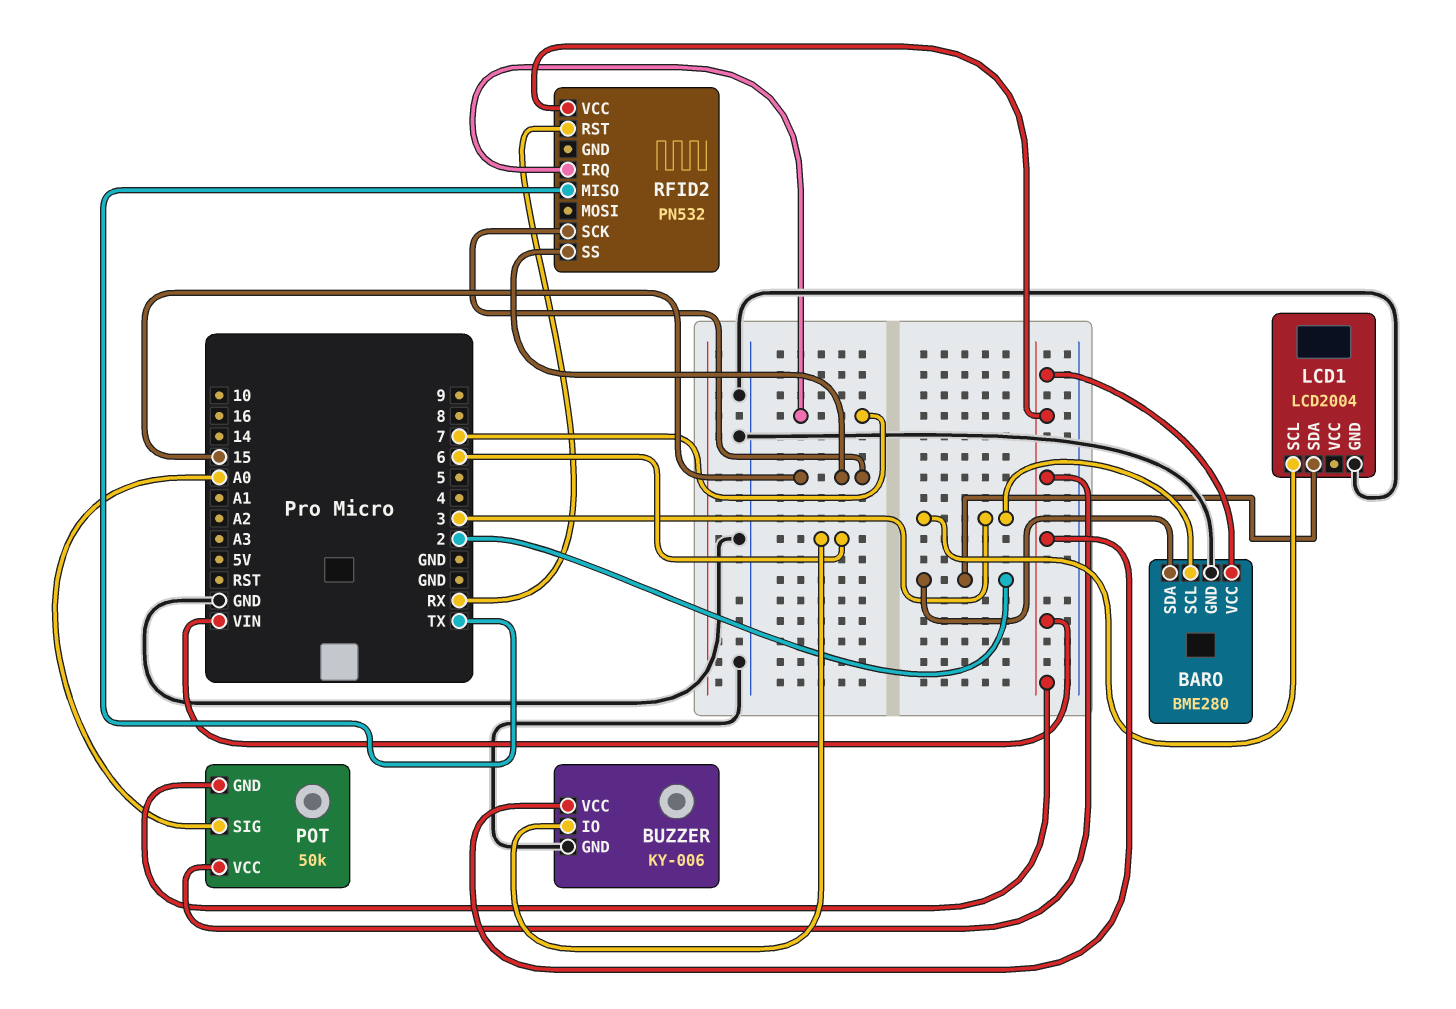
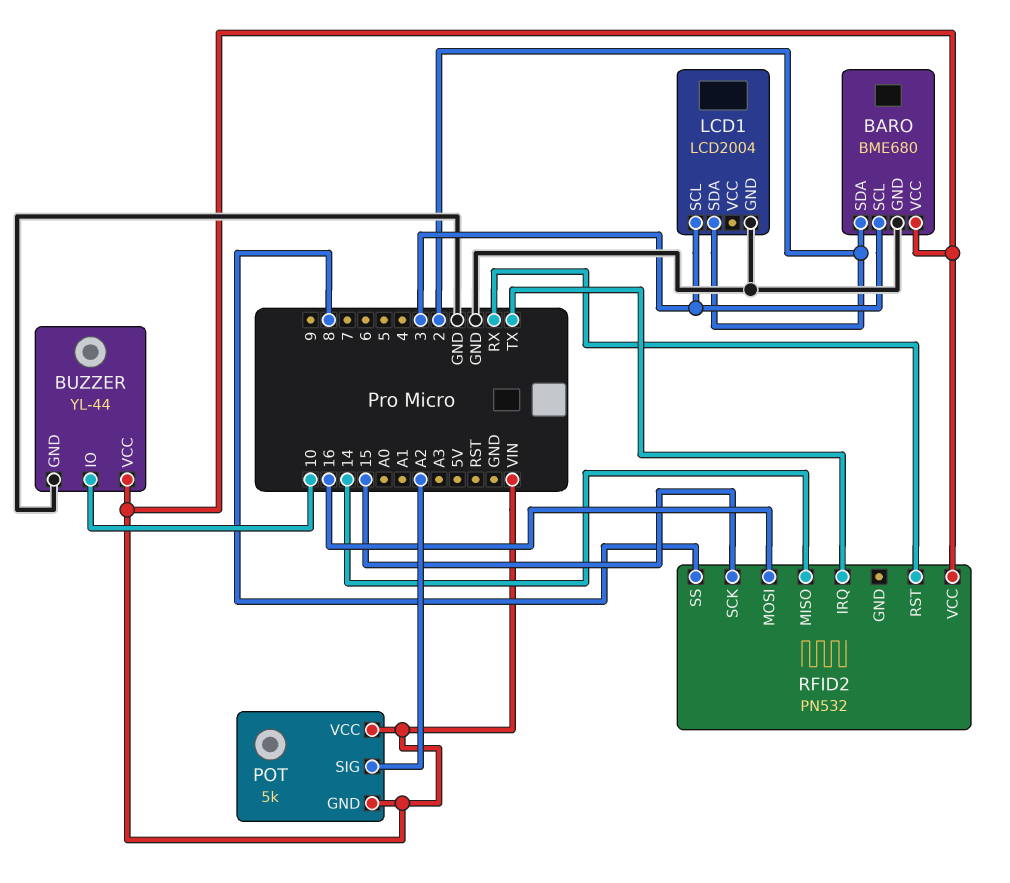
BARO: BME280 -> BME680
BUZZER: KY-006 -> YL-44
BUZZER pin IO: 6 -> 10
POT: 50k -> 5k
POT pin SIG: A0 -> A2
RFID2 pin IRQ: 7 -> TX
RFID2 pin MISO: TX -> 14
RFID2 pin MOSI: none -> 16
RFID2 pin SS: 15 -> 8

